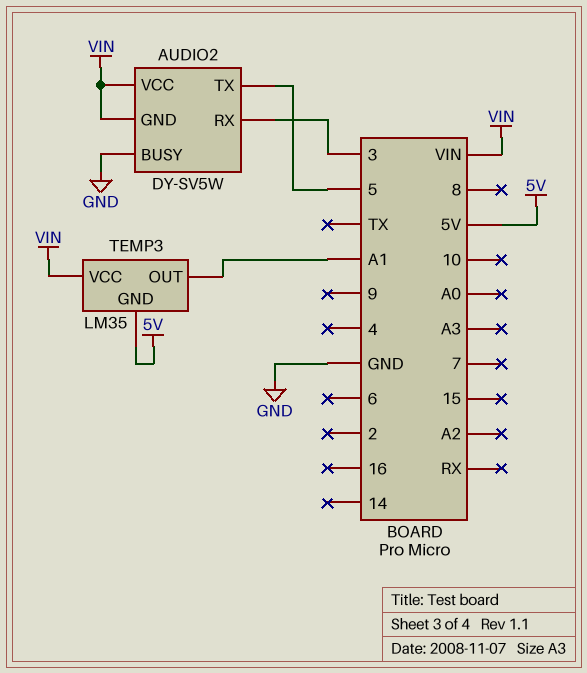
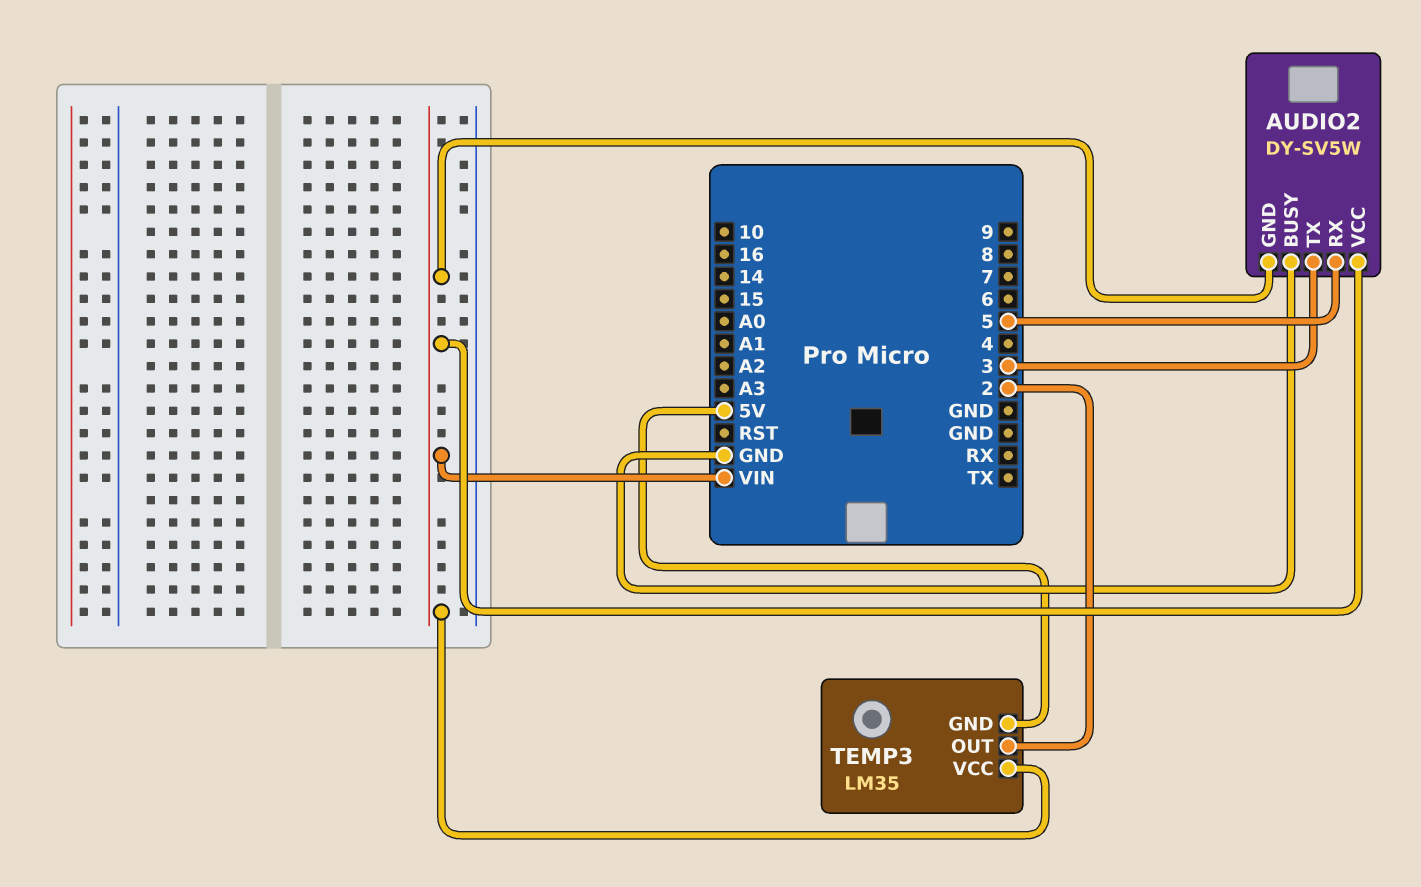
AUDIO2 pin RX: 3 -> 5
AUDIO2 pin TX: 5 -> 3
TEMP3 pin OUT: A1 -> 2

